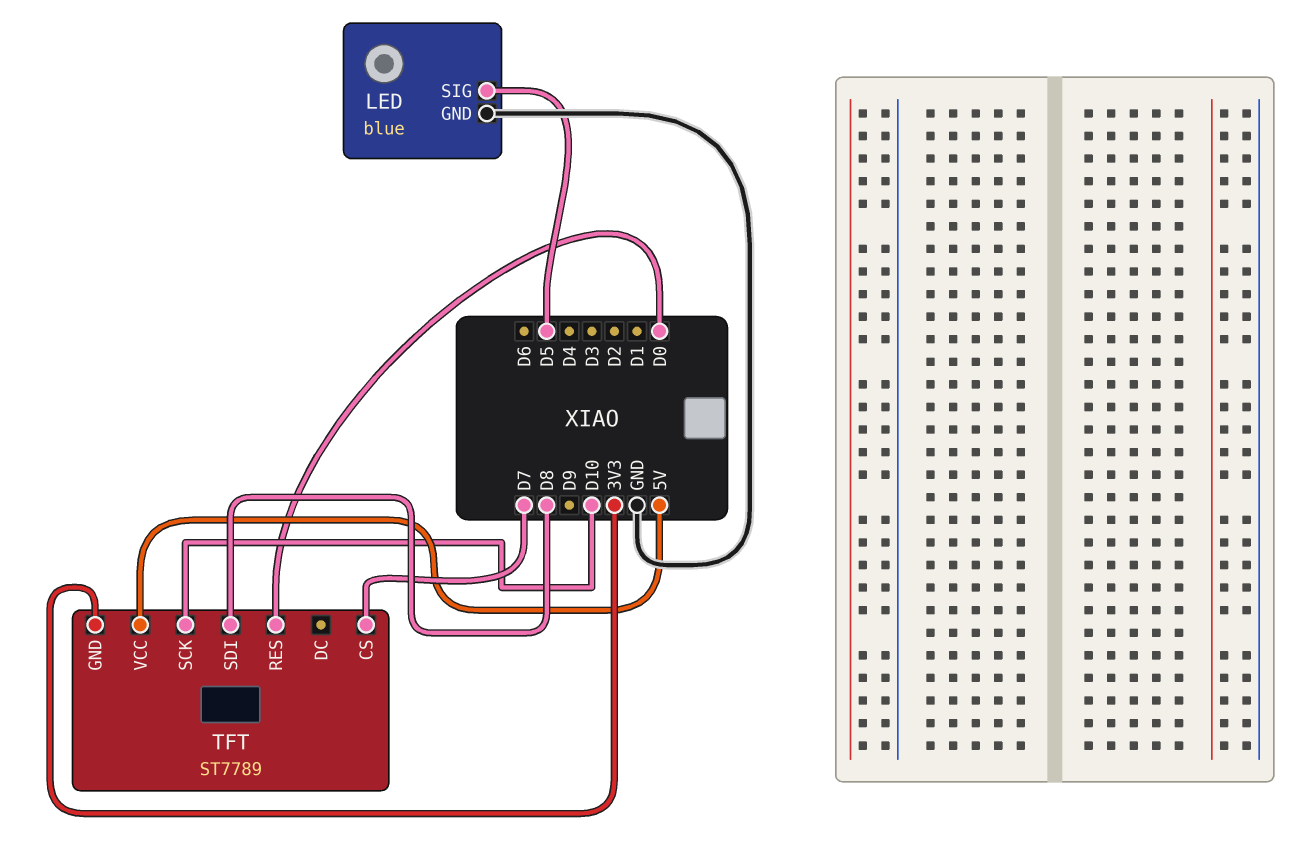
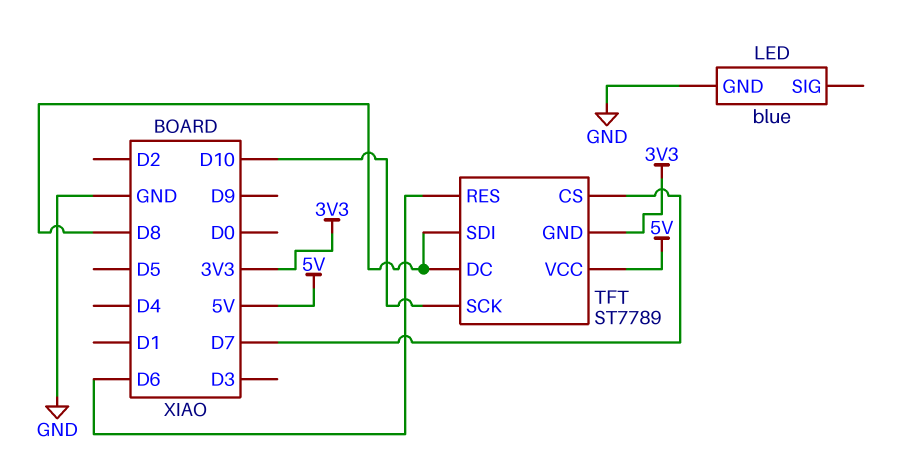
LED pin SIG: D5 -> none
TFT pin DC: none -> D8
TFT pin RES: D0 -> D6

